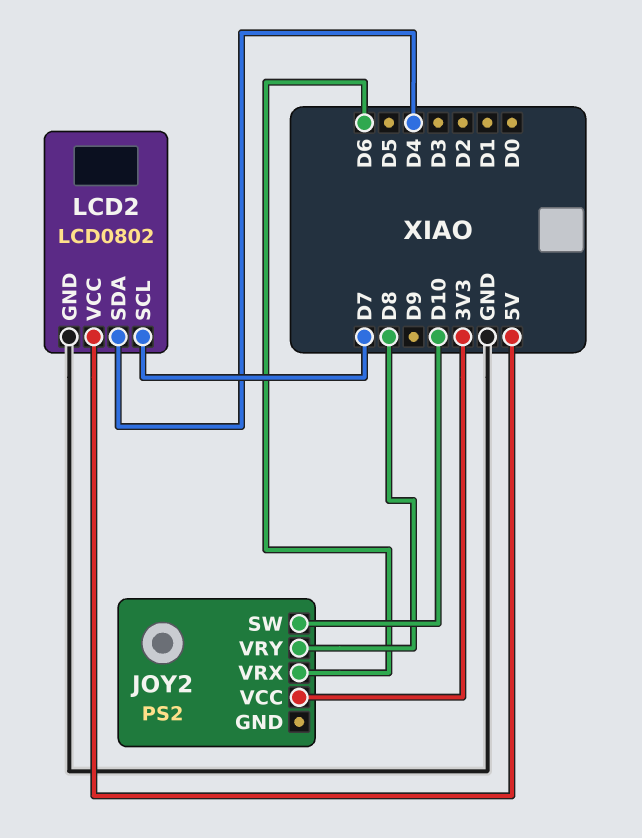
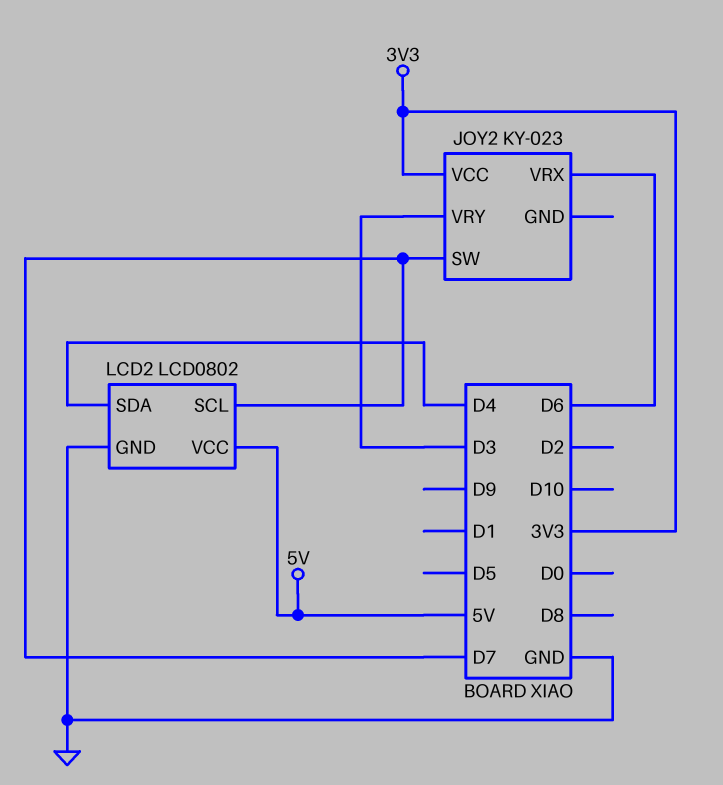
JOY2: PS2 -> KY-023
JOY2 pin SW: D10 -> D7
JOY2 pin VRY: D8 -> D3

